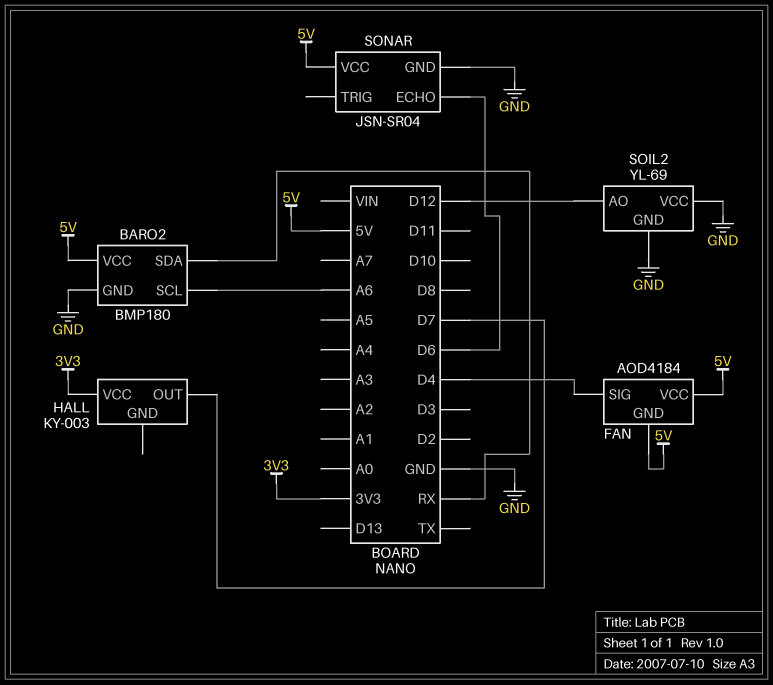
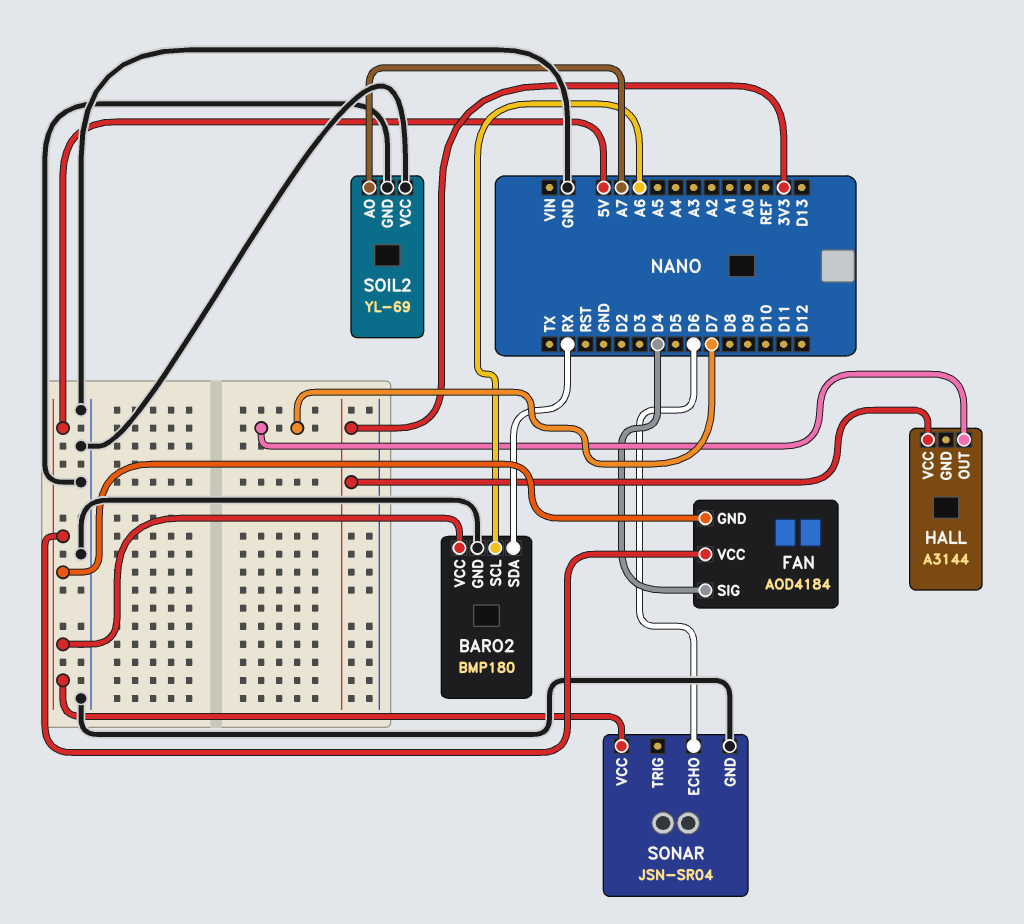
HALL: KY-003 -> A3144
SOIL2 pin AO: D12 -> A7

